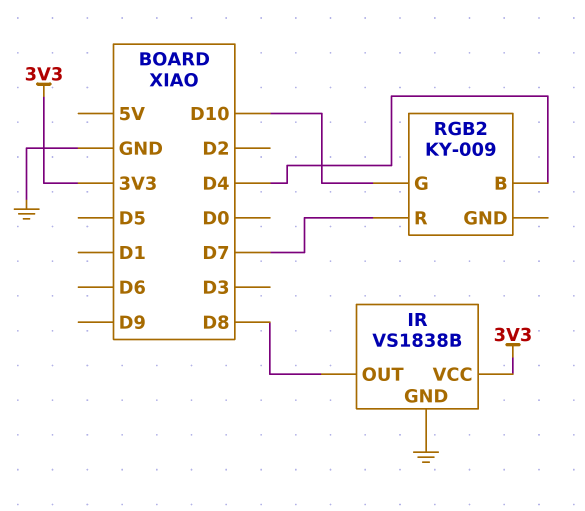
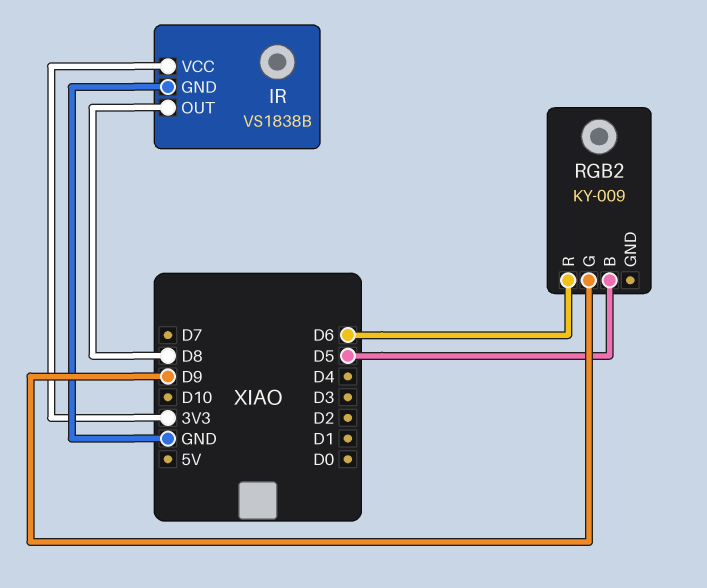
RGB2 pin B: D4 -> D5
RGB2 pin G: D10 -> D9
RGB2 pin R: D7 -> D6

